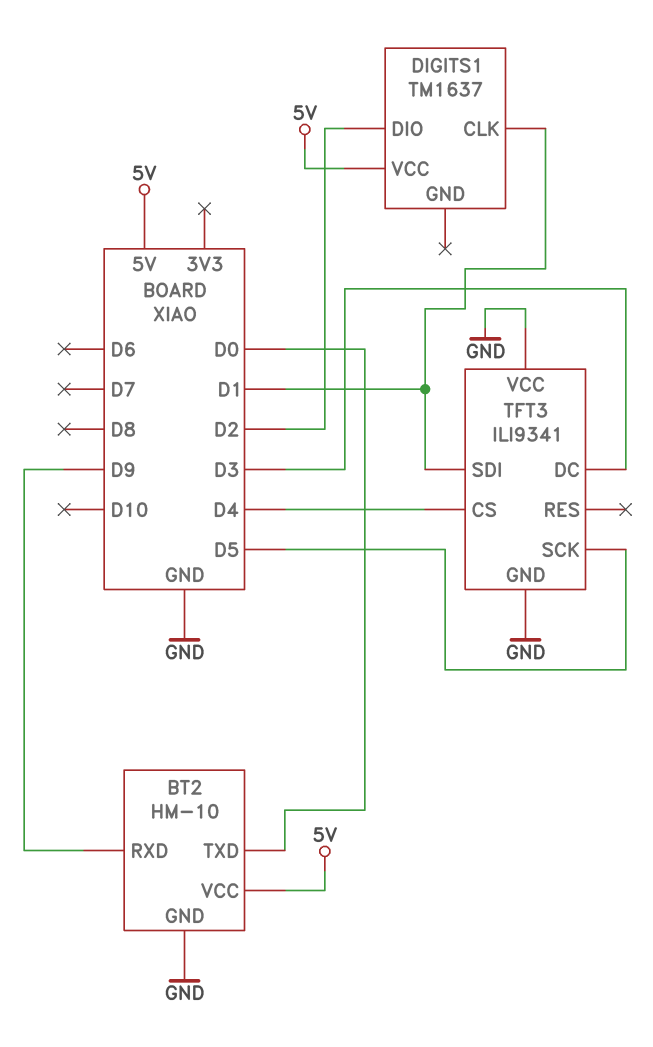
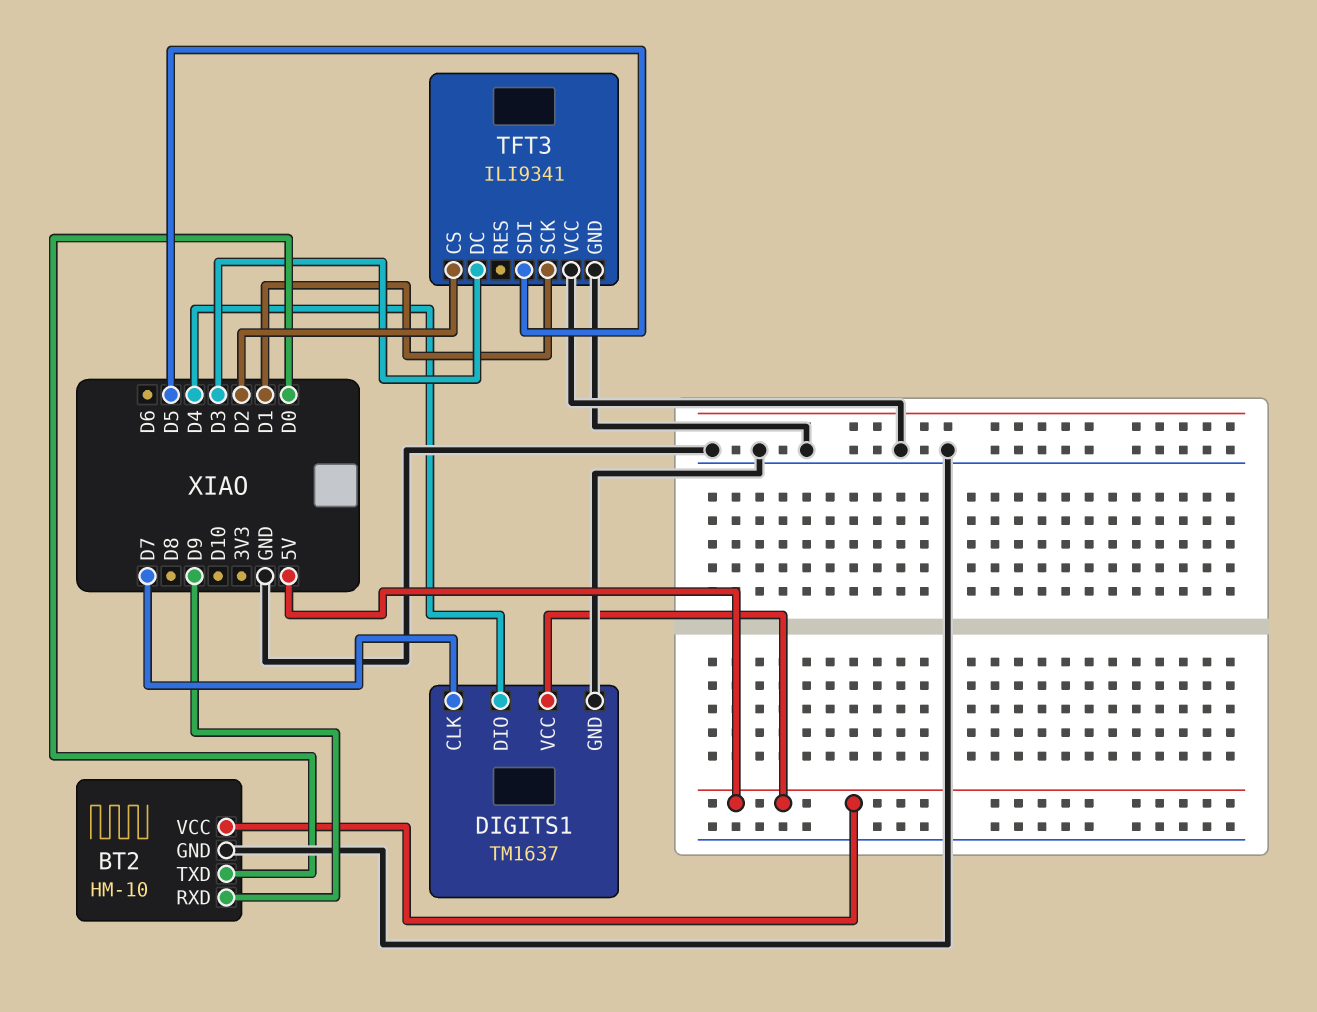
DIGITS1 pin CLK: D1 -> D7
DIGITS1 pin DIO: D2 -> D4
DIGITS1 pin GND: none -> GND
TFT3 pin CS: D4 -> D2
TFT3 pin SCK: D5 -> D1
TFT3 pin SDI: D1 -> D5

